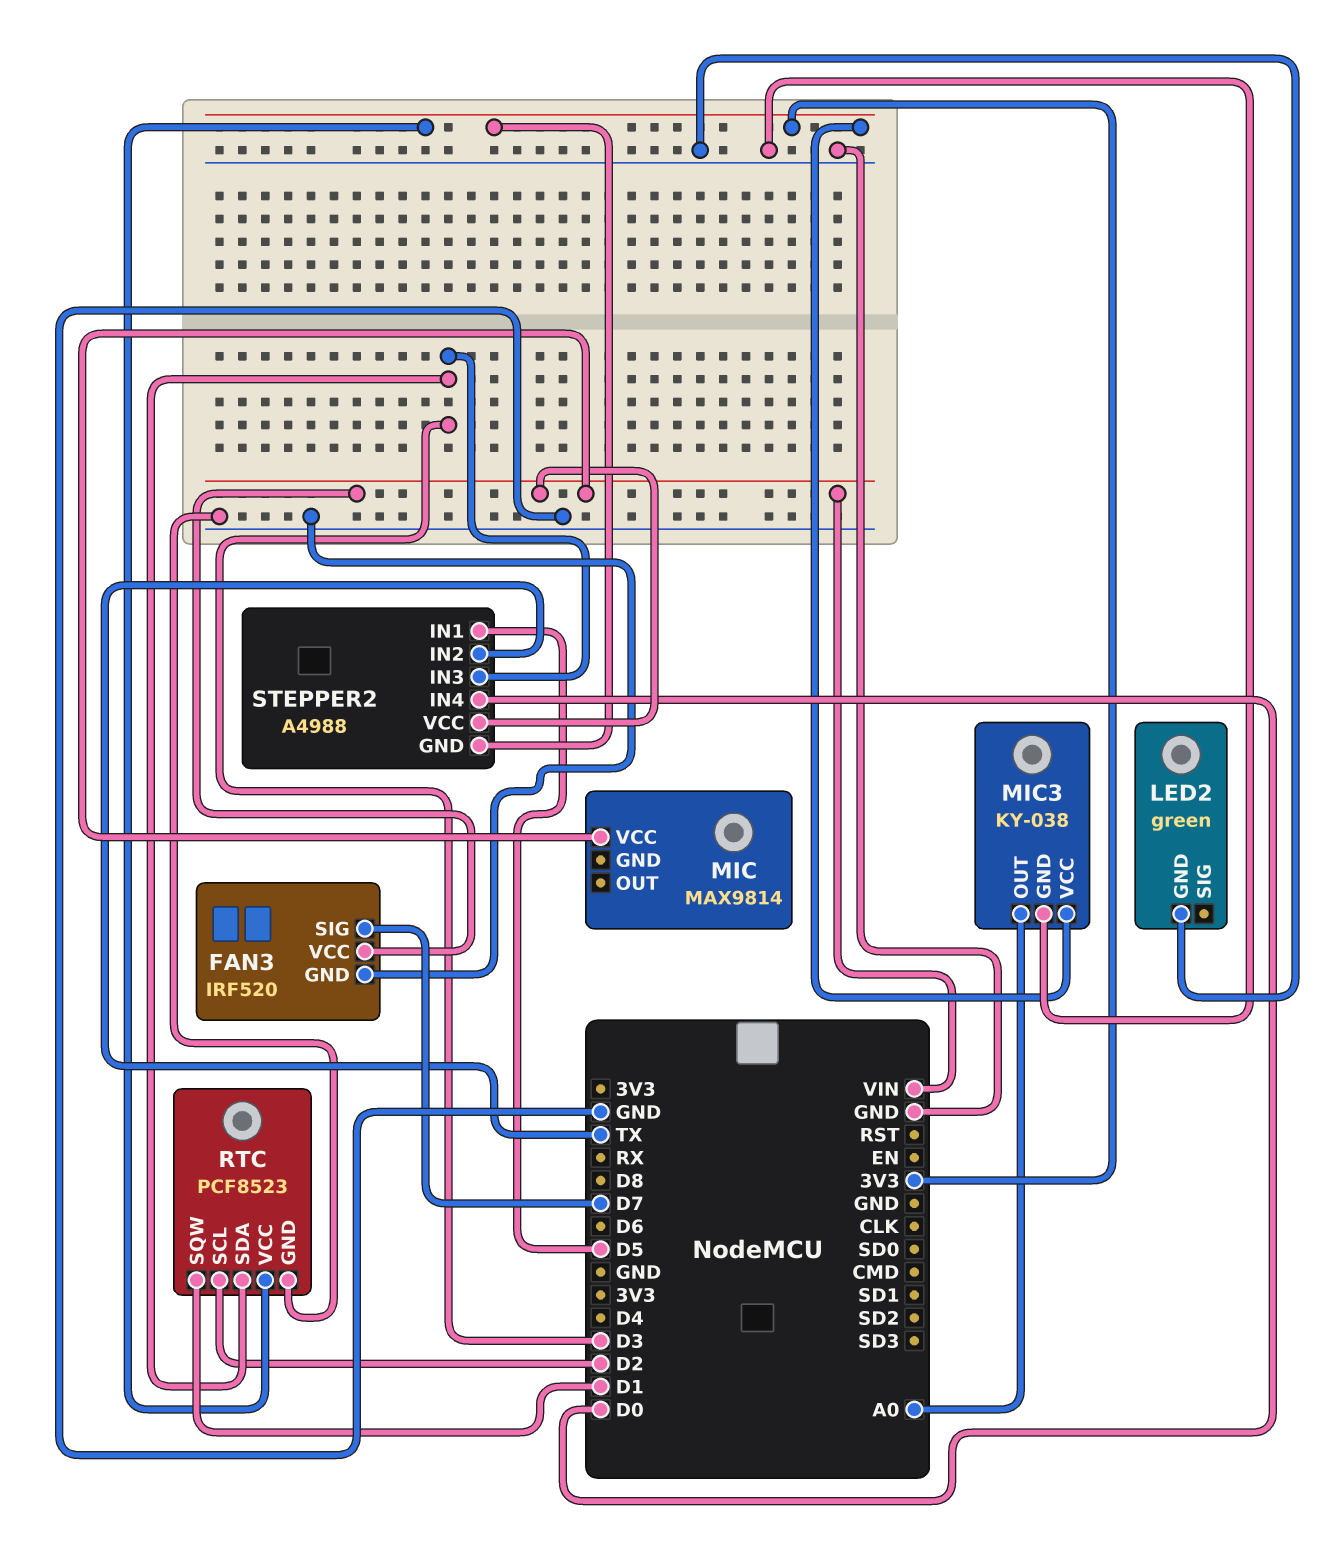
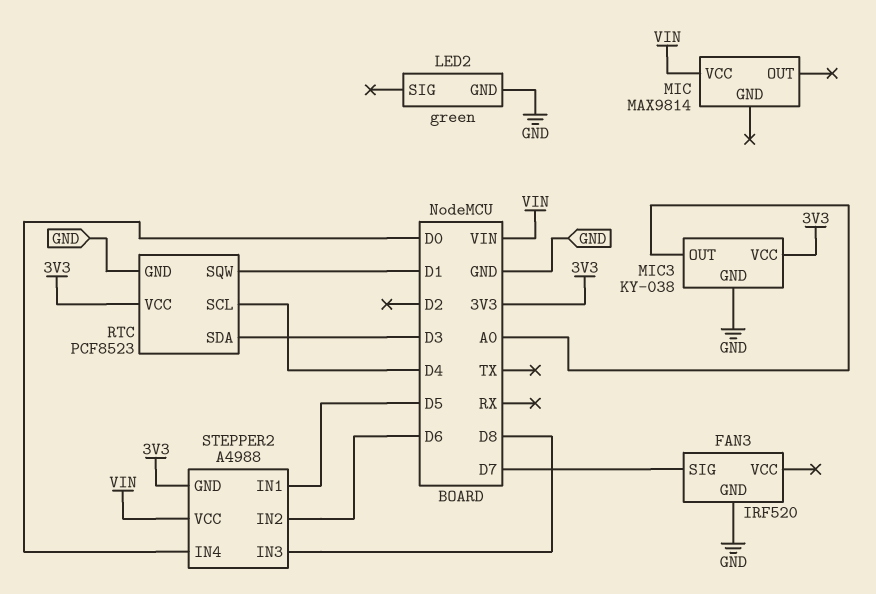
FAN3 pin VCC: VIN -> none
RTC pin SCL: D2 -> D4
STEPPER2 pin IN2: TX -> D6
STEPPER2 pin IN3: D3 -> D8

